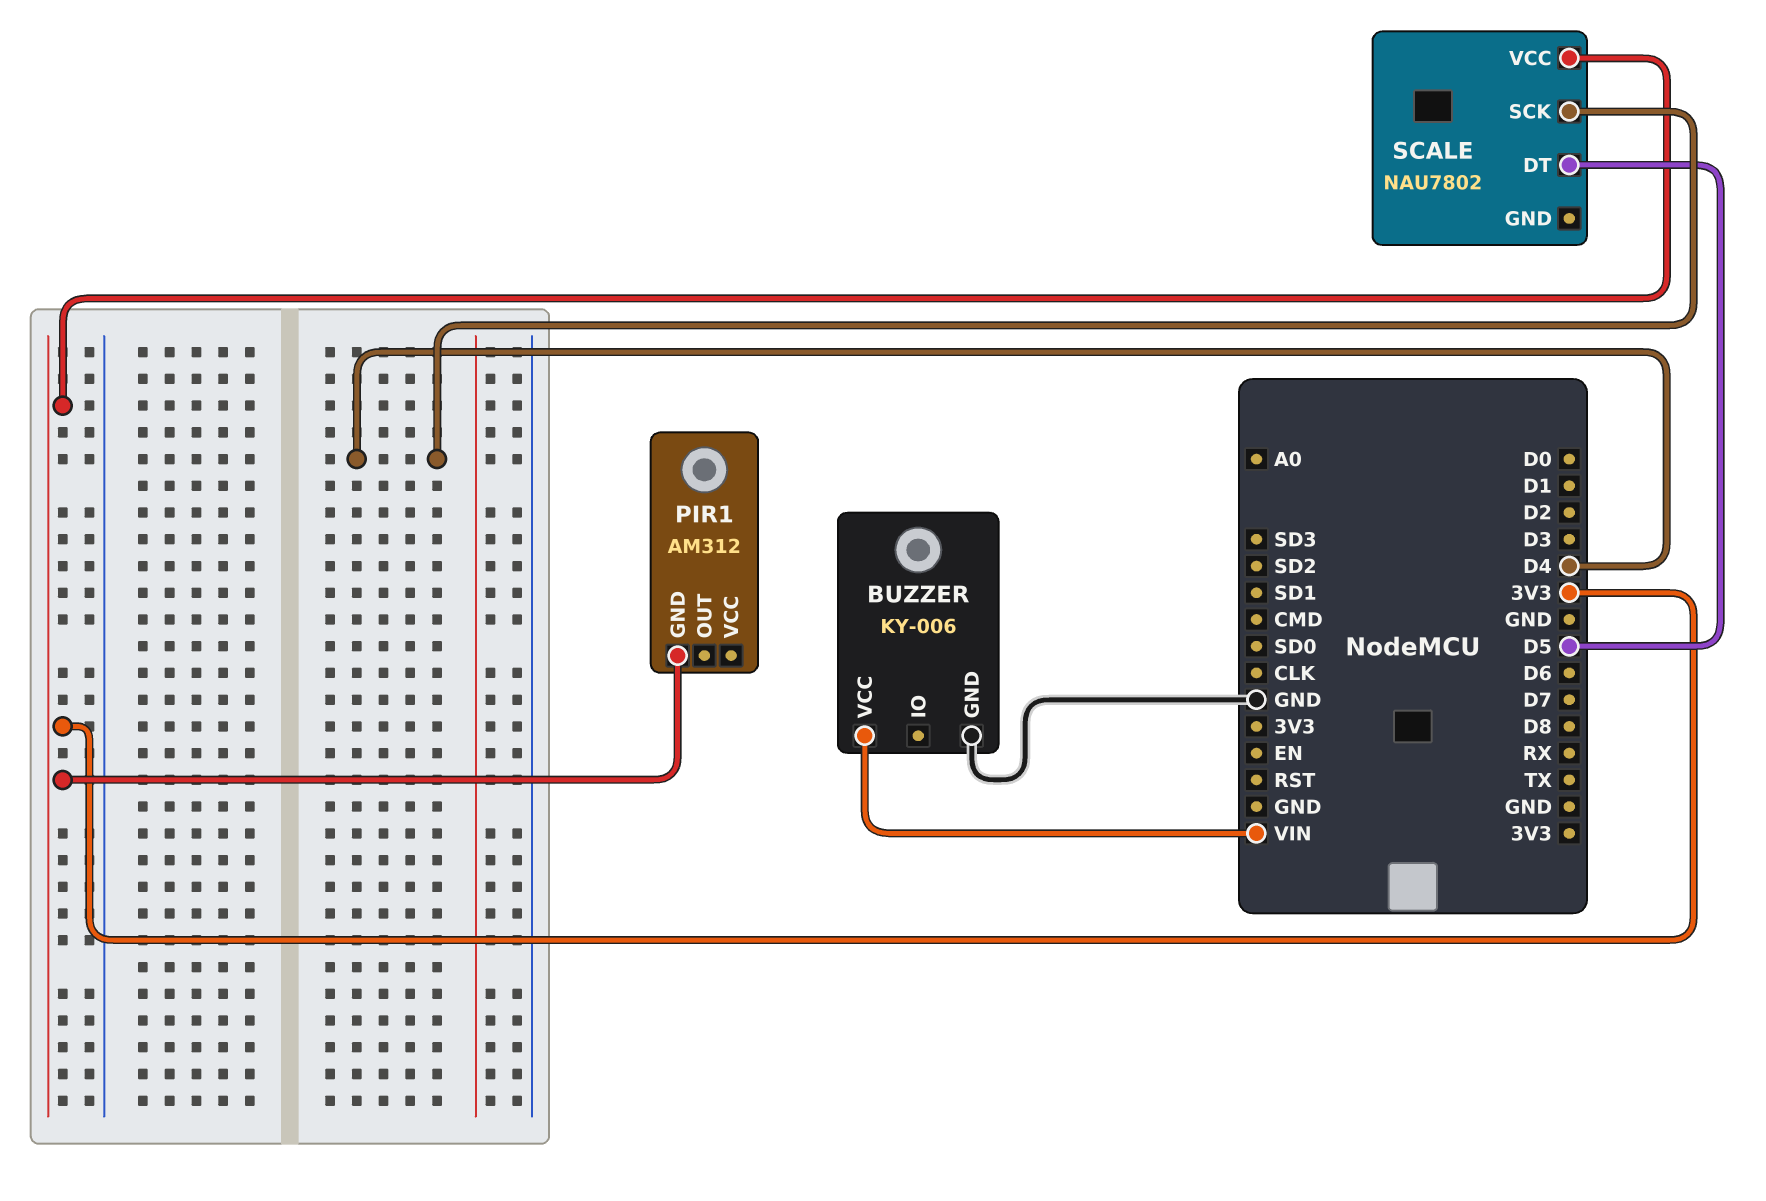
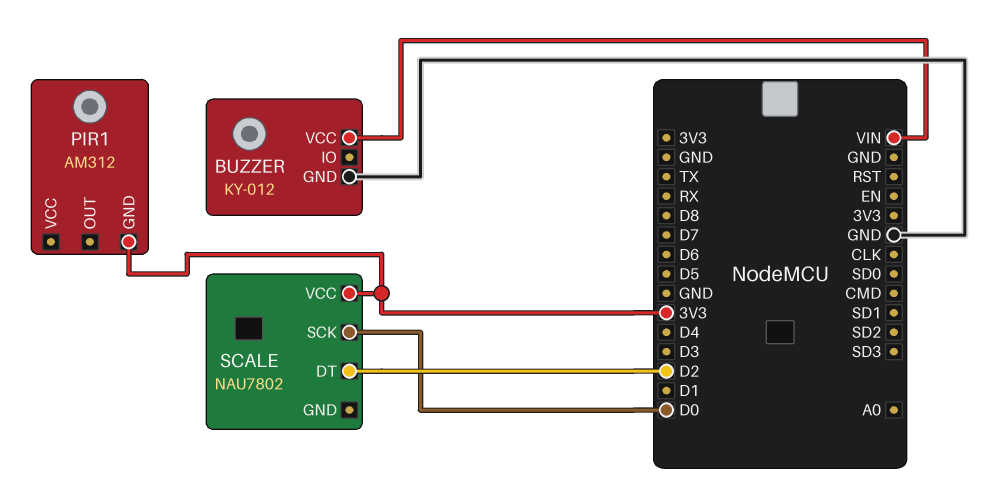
BUZZER: KY-006 -> KY-012
SCALE pin DT: D5 -> D2
SCALE pin SCK: D4 -> D0

